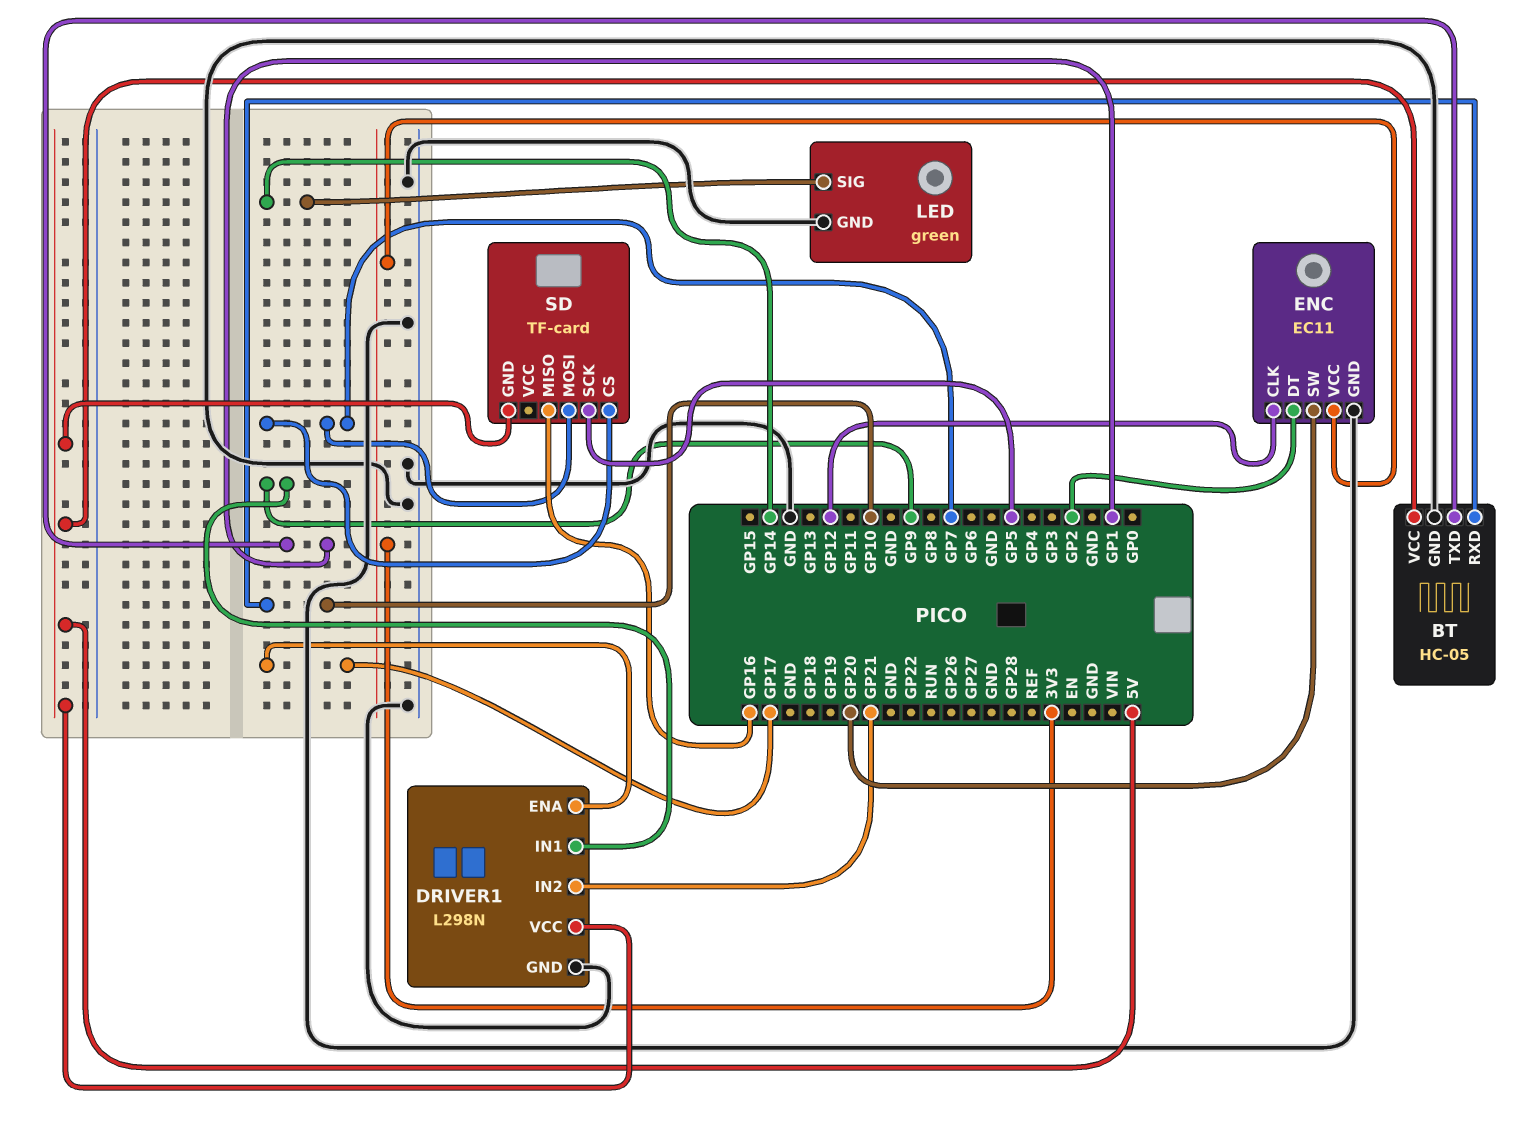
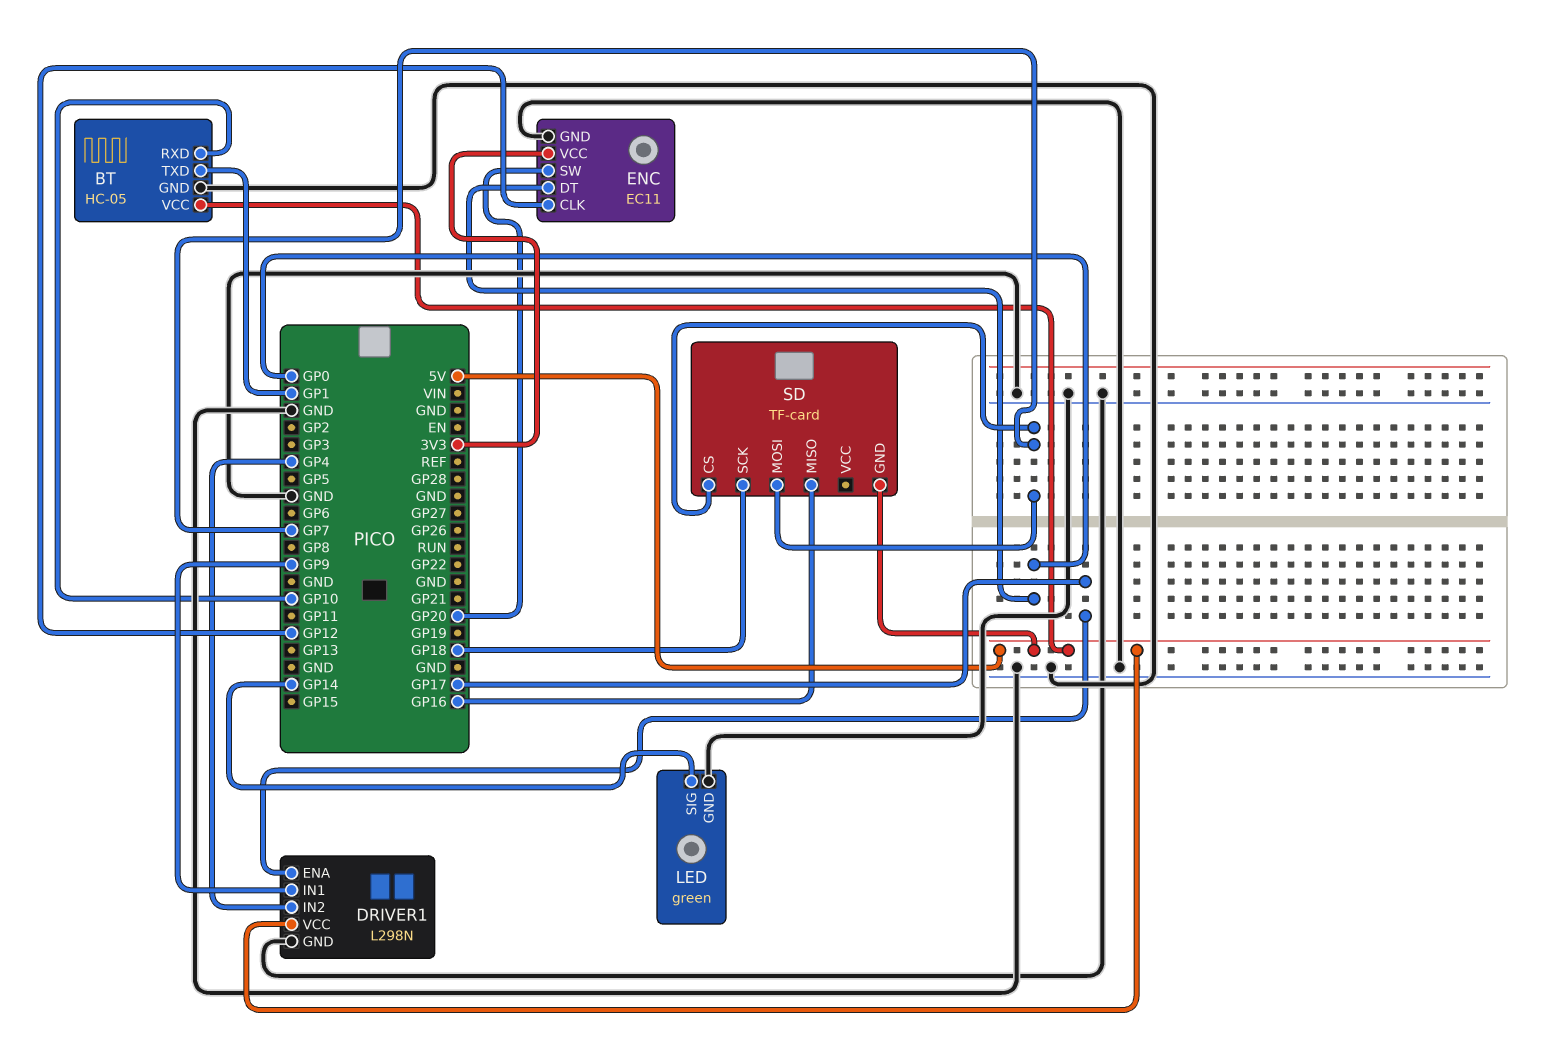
DRIVER1 pin IN2: GP21 -> GP4
ENC pin DT: GP2 -> GP0
SD pin SCK: GP5 -> GP18

